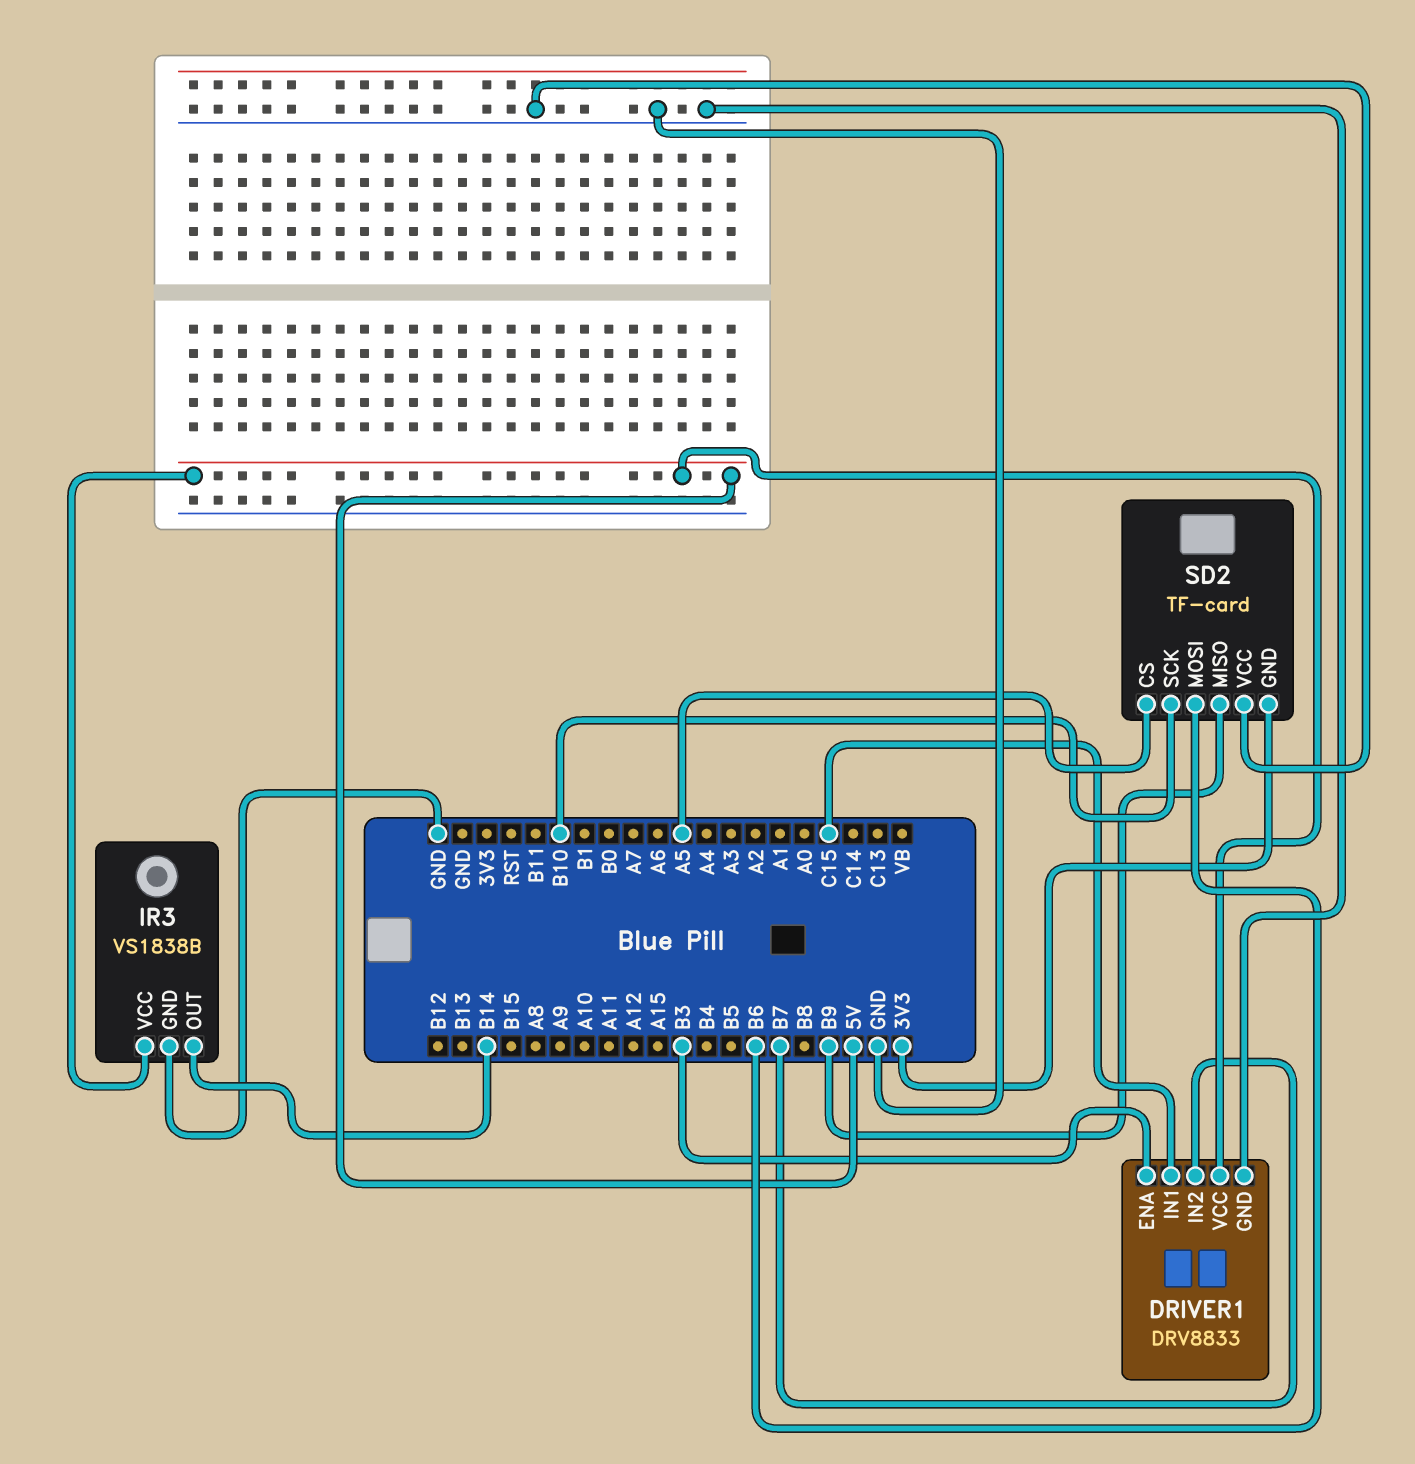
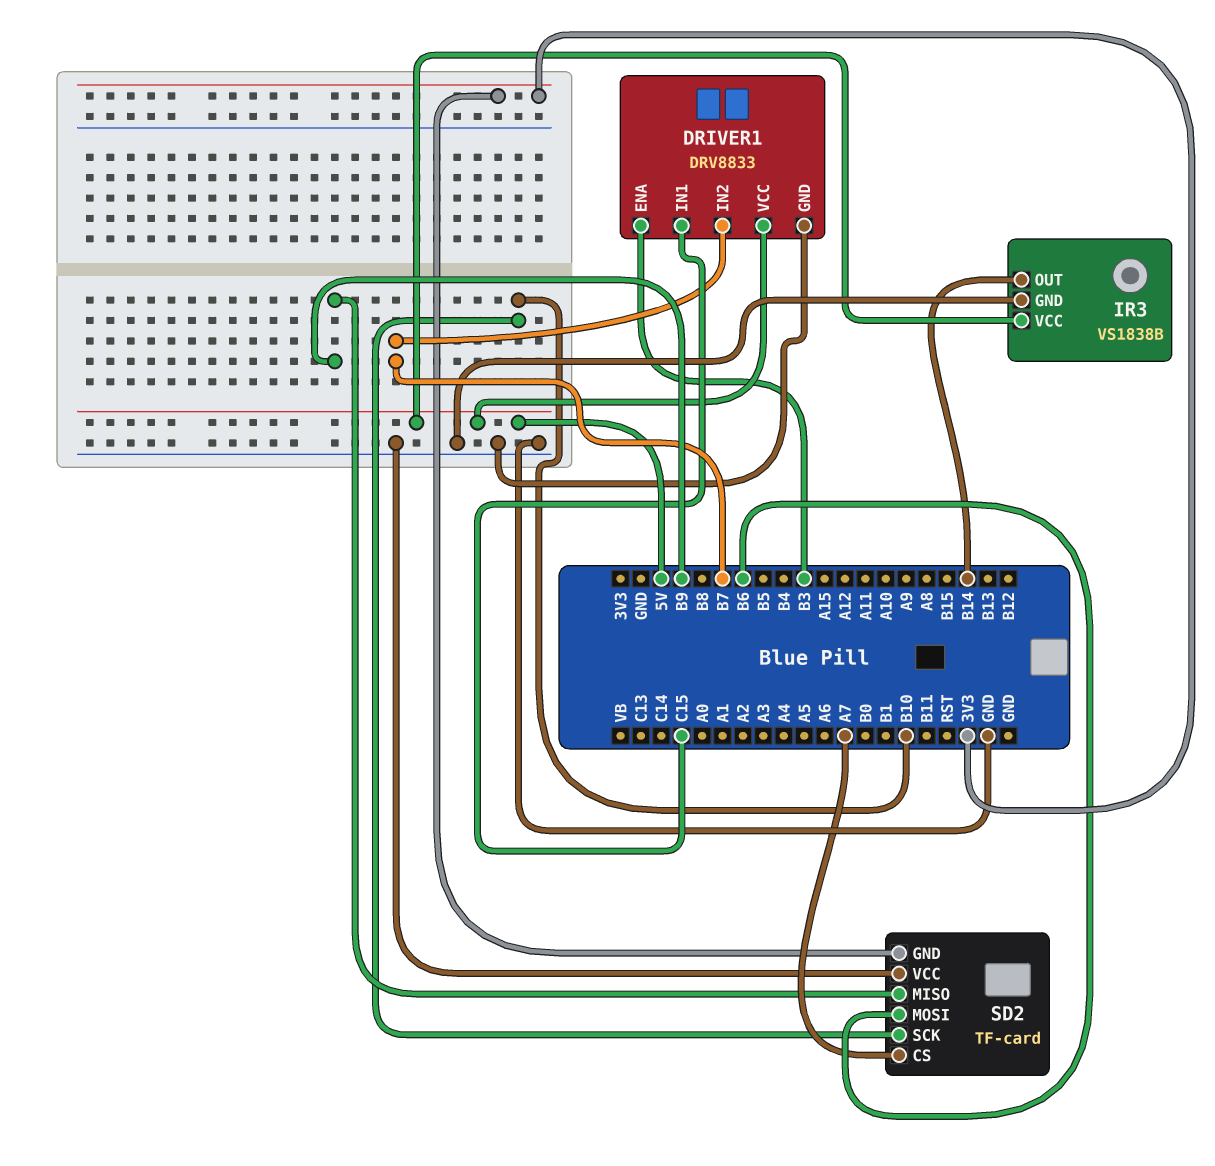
SD2 pin CS: A5 -> A7

